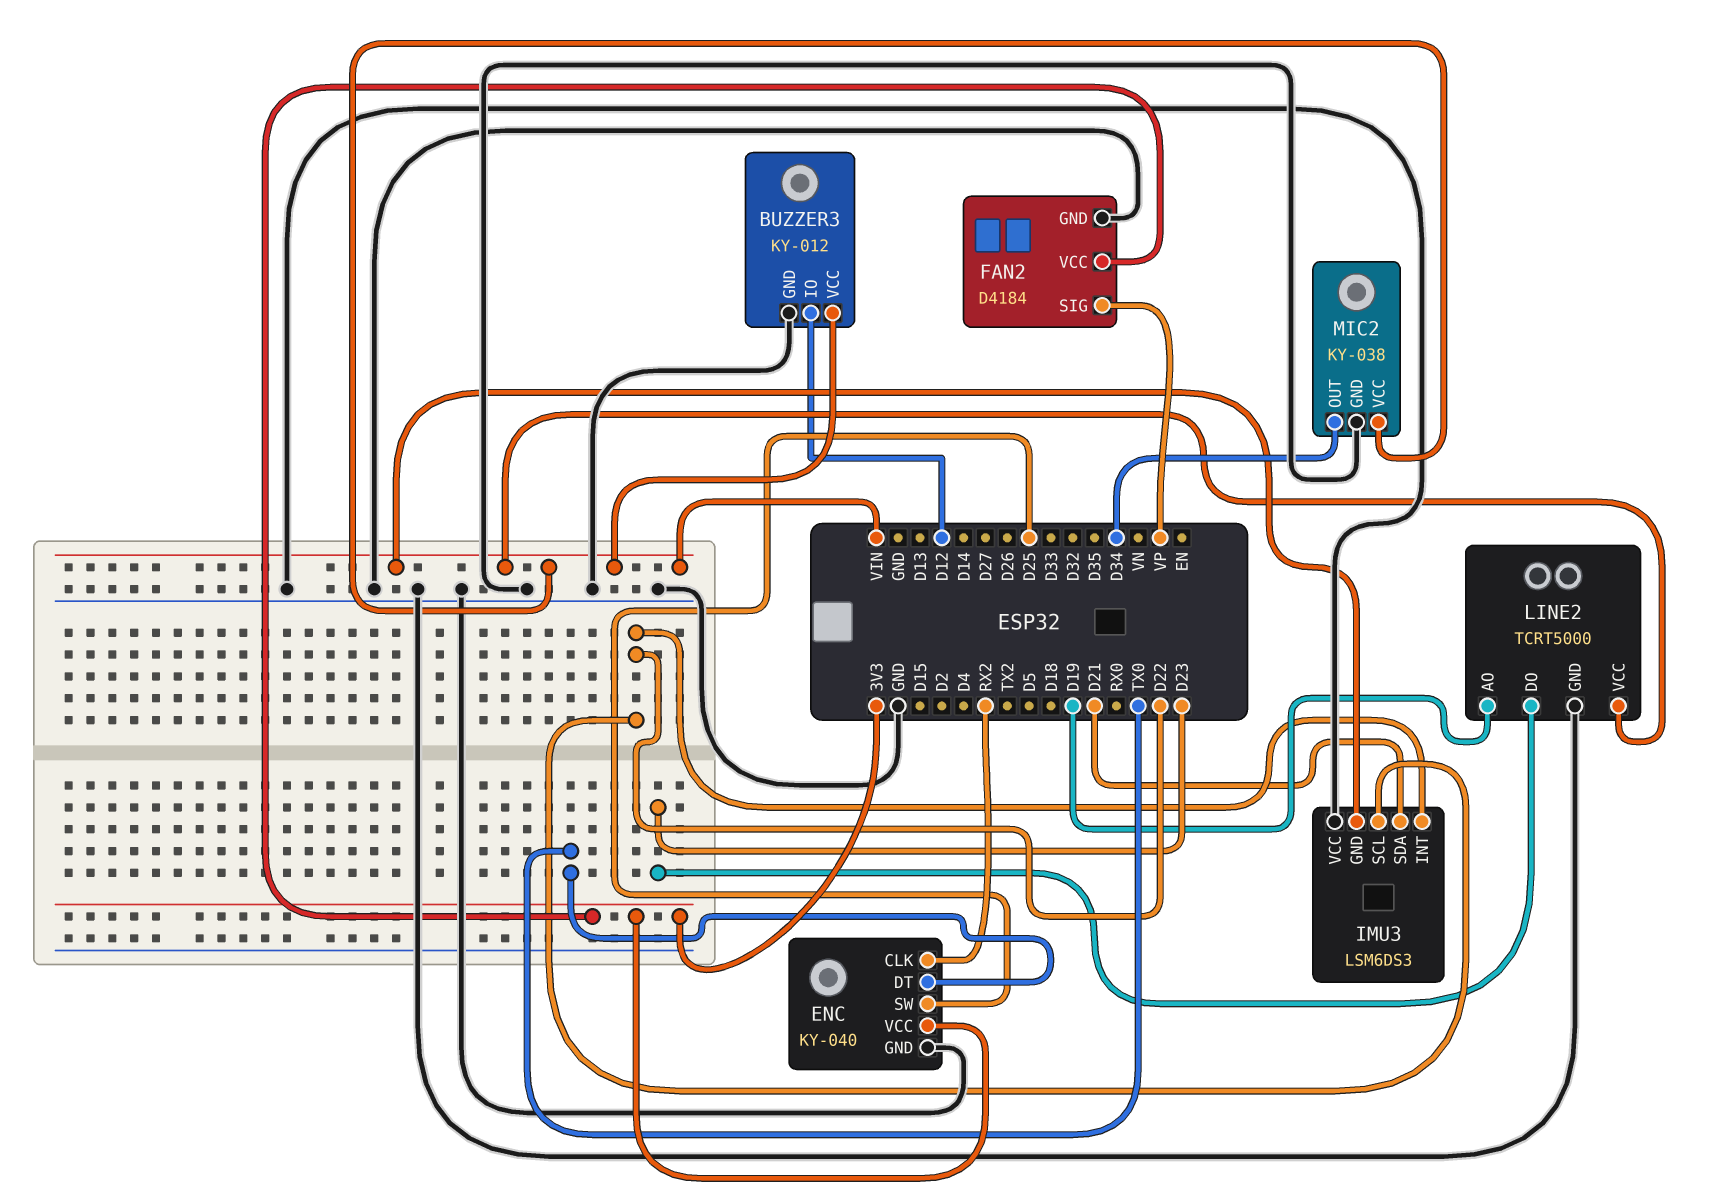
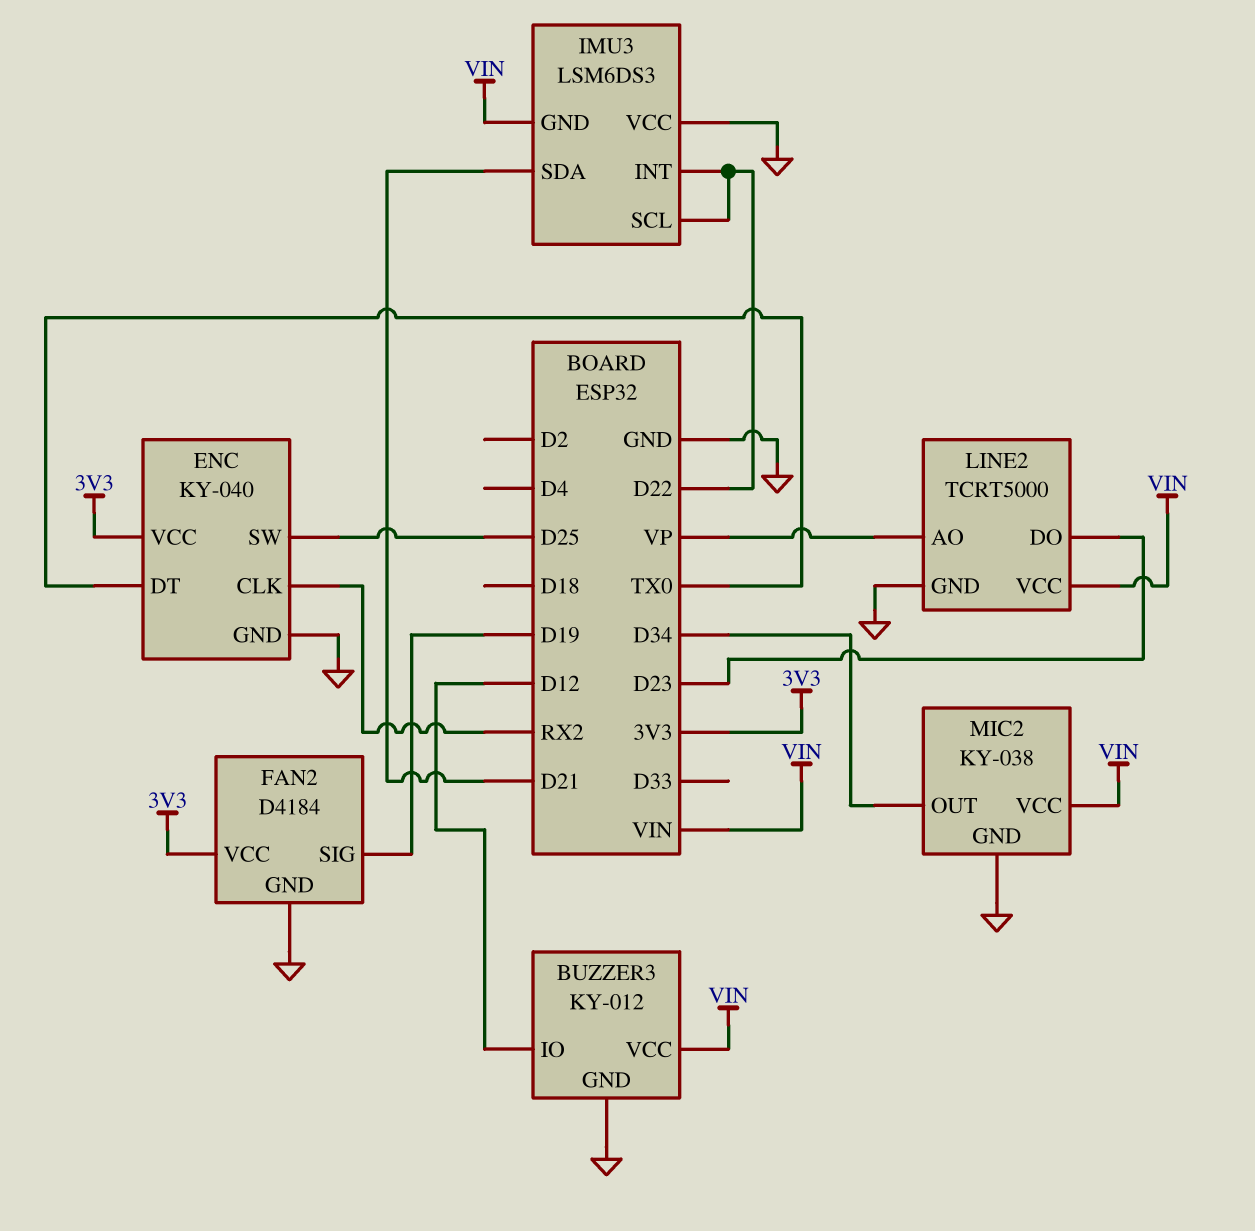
FAN2 pin SIG: VP -> D19
LINE2 pin AO: D19 -> VP

